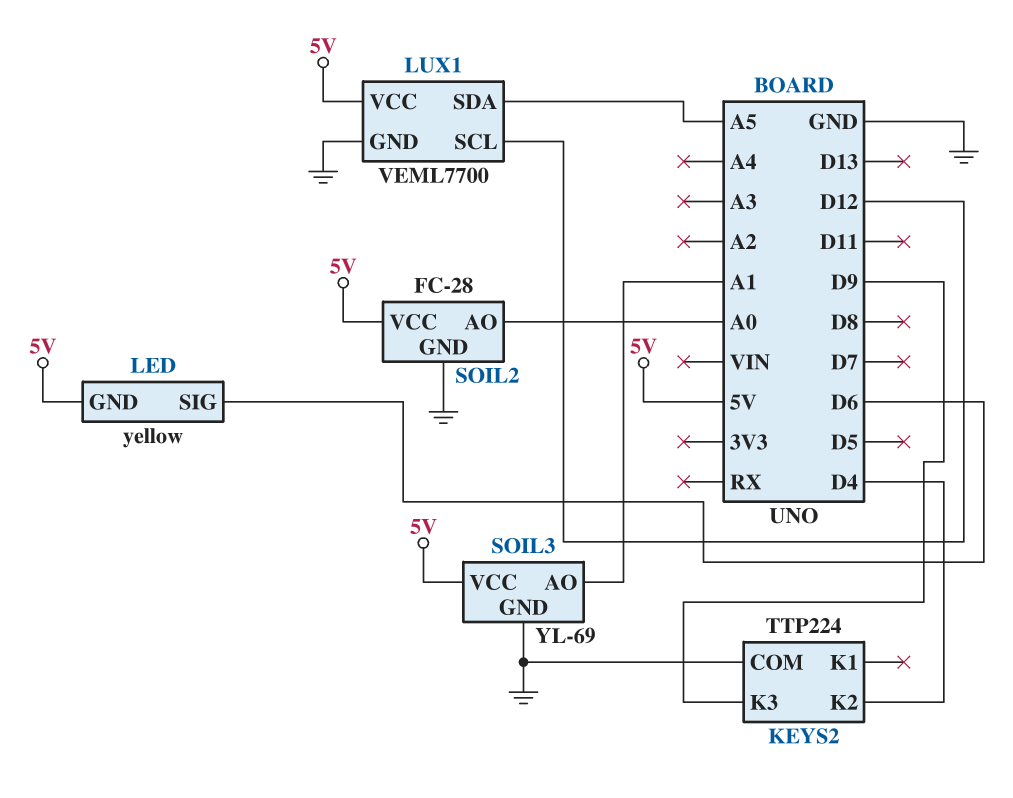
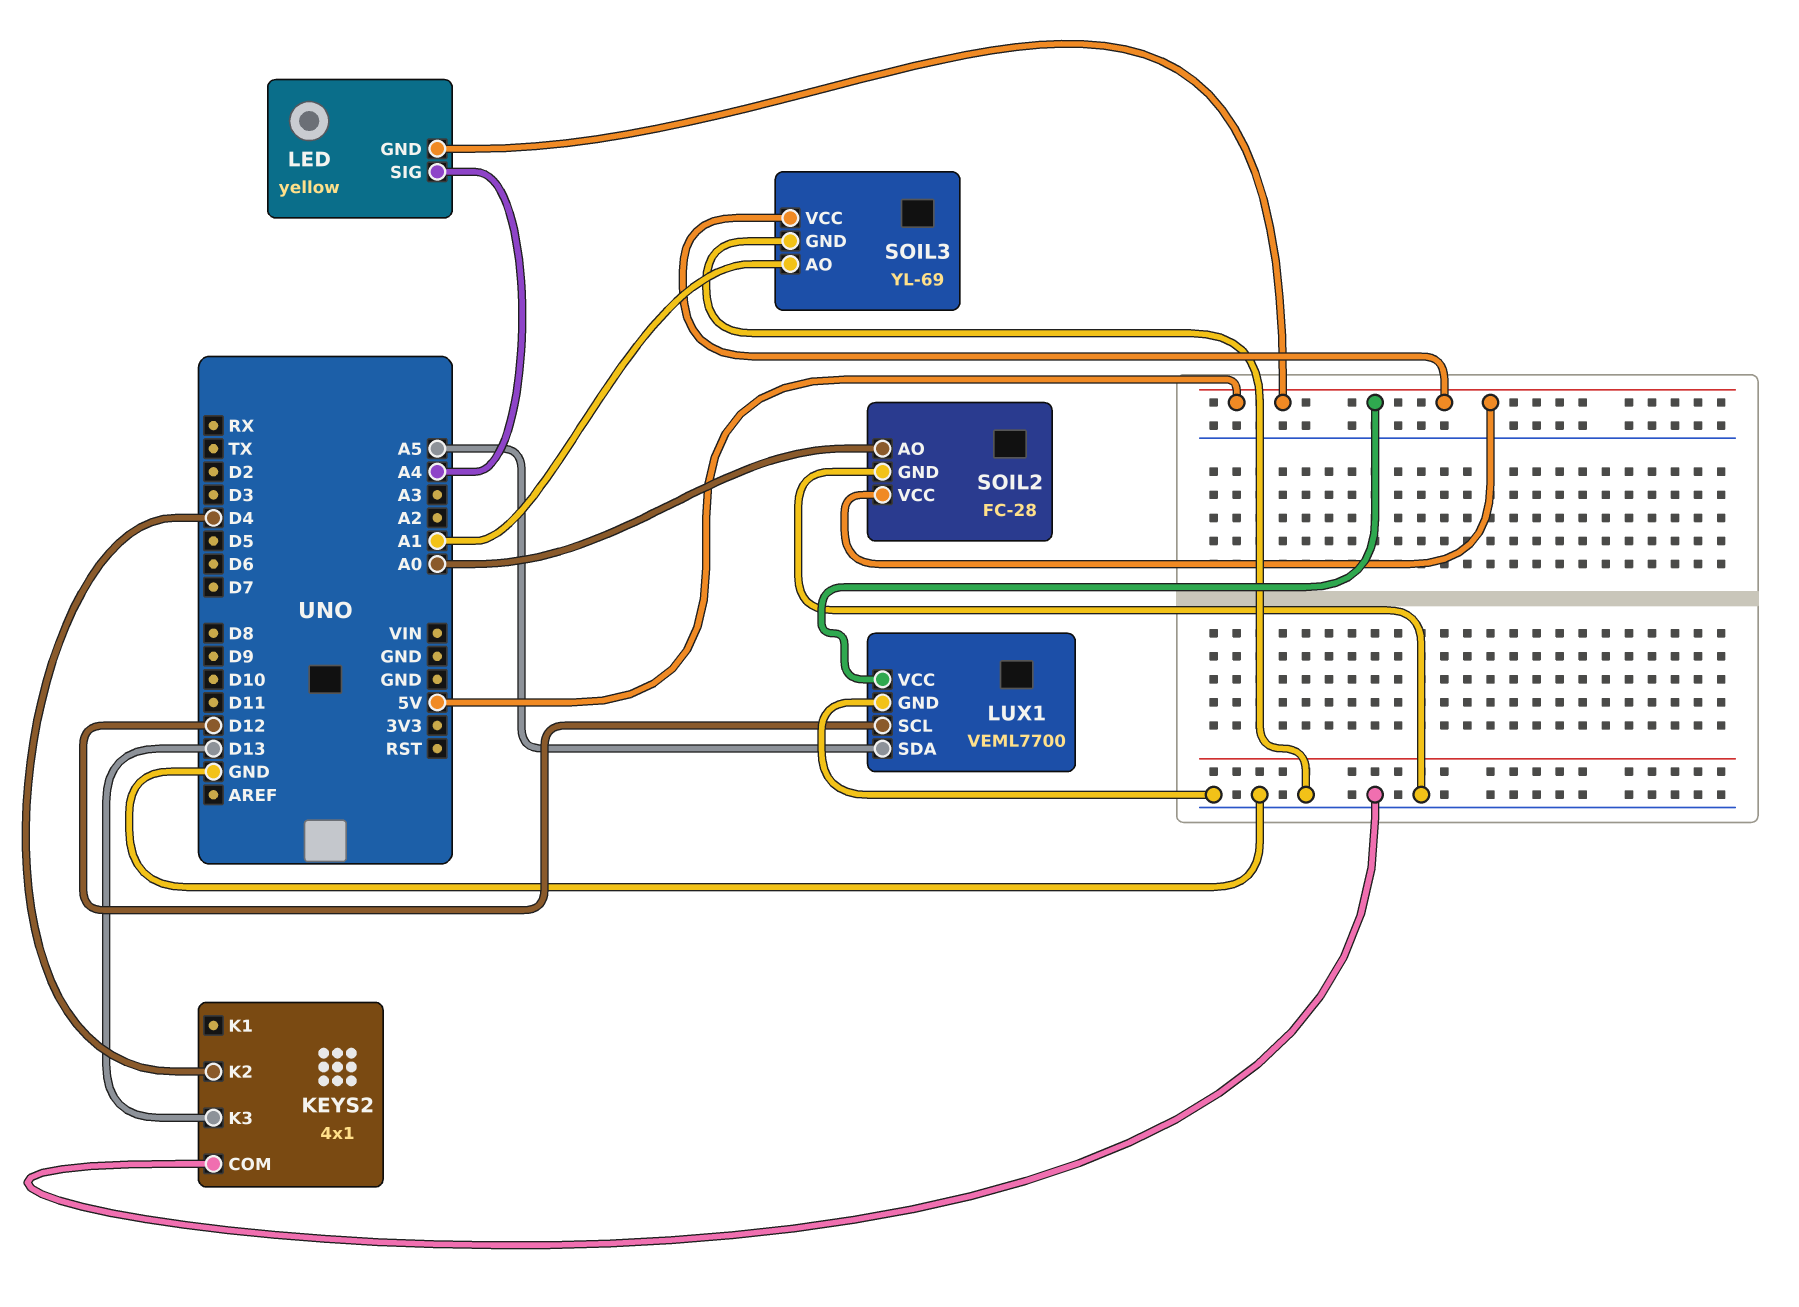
KEYS2: TTP224 -> 4x1
KEYS2 pin K3: D9 -> D13
LED pin SIG: D6 -> A4

